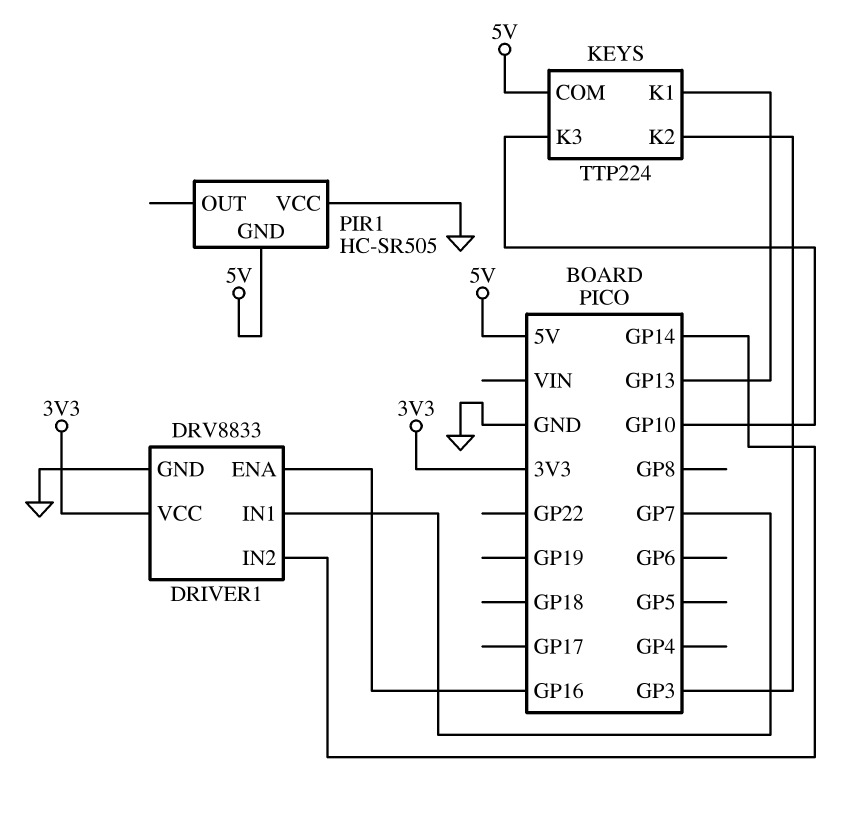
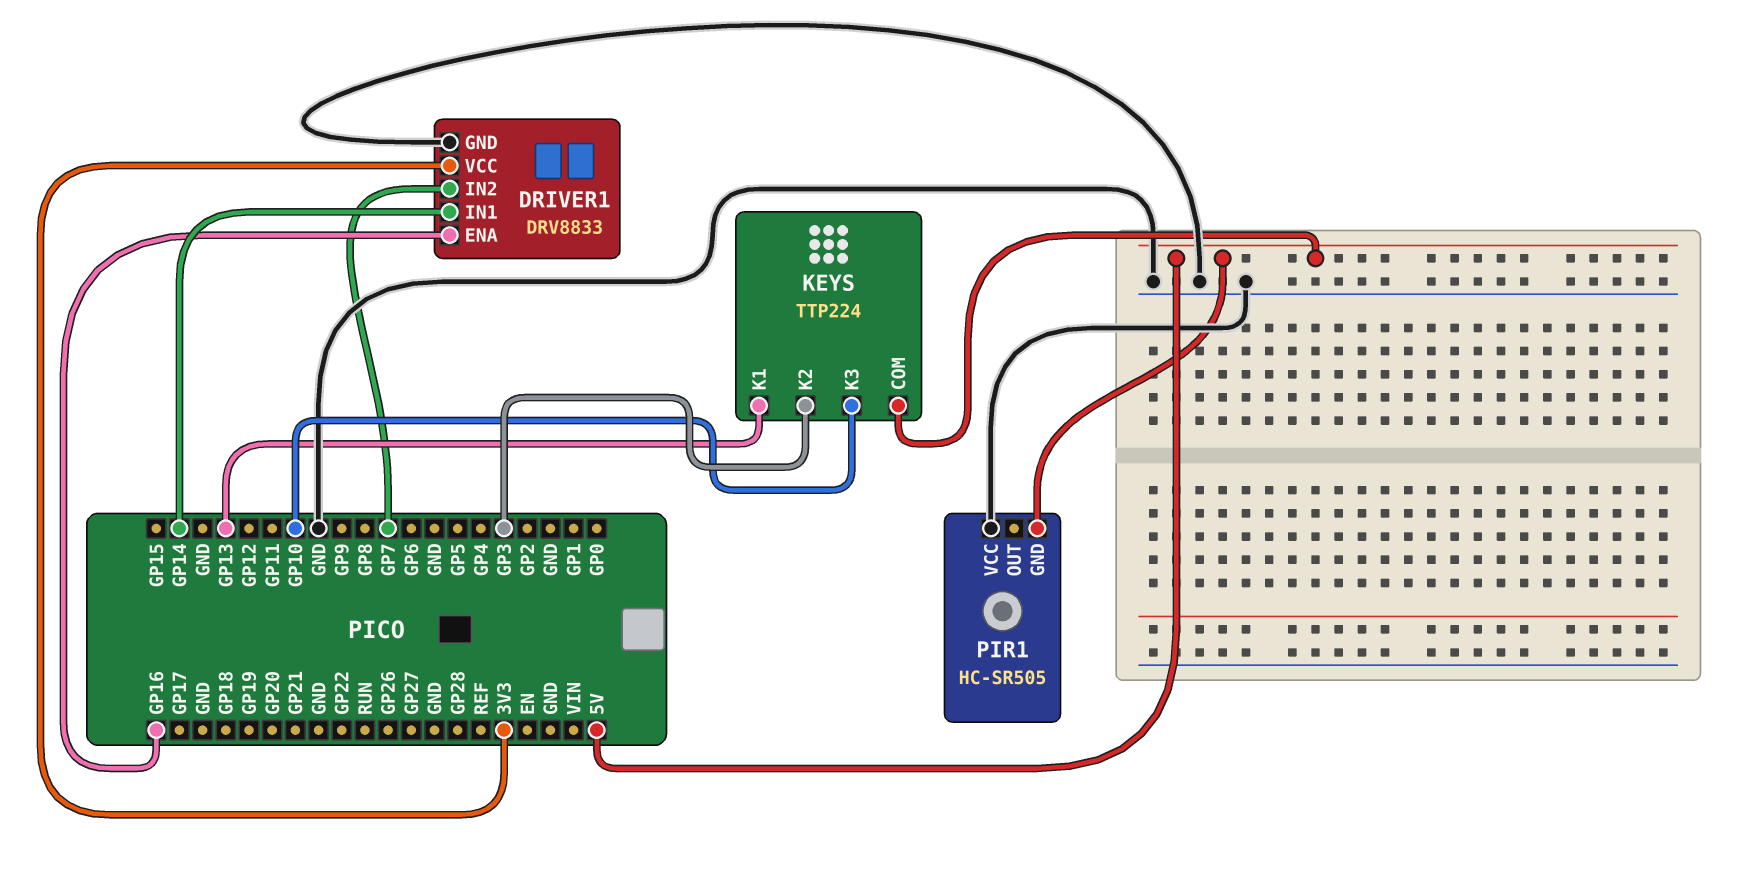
DRIVER1 pin IN1: GP7 -> GP14
DRIVER1 pin IN2: GP14 -> GP7

